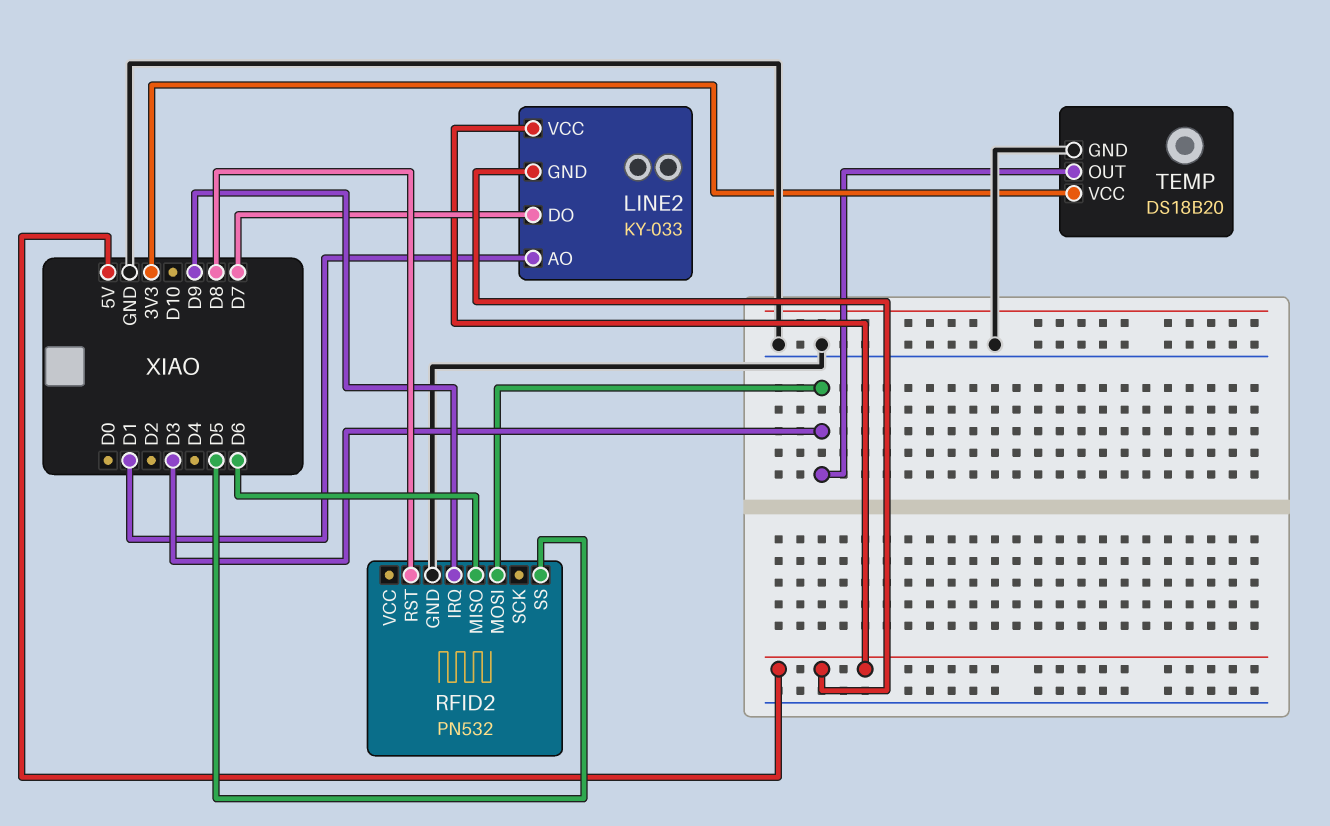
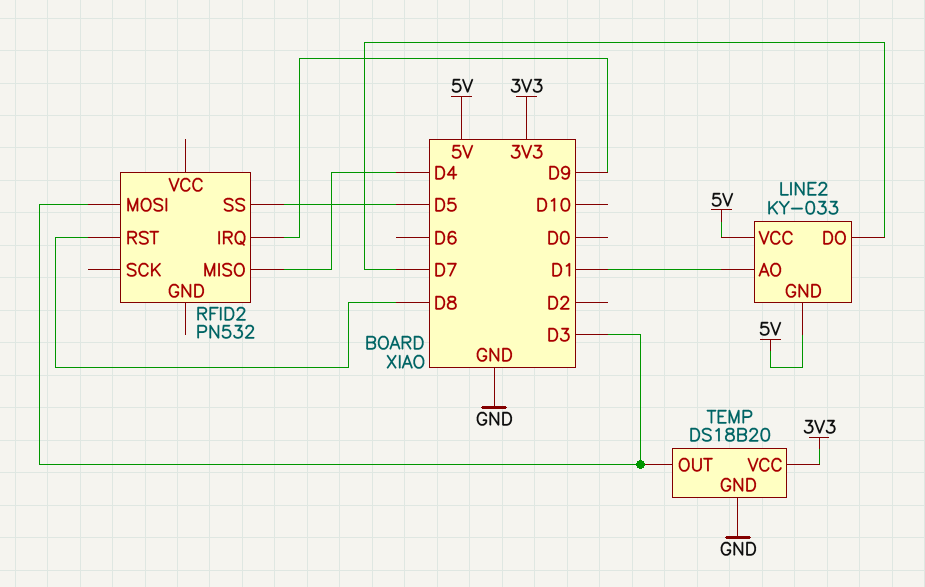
RFID2 pin GND: GND -> none
RFID2 pin MISO: D6 -> D4

